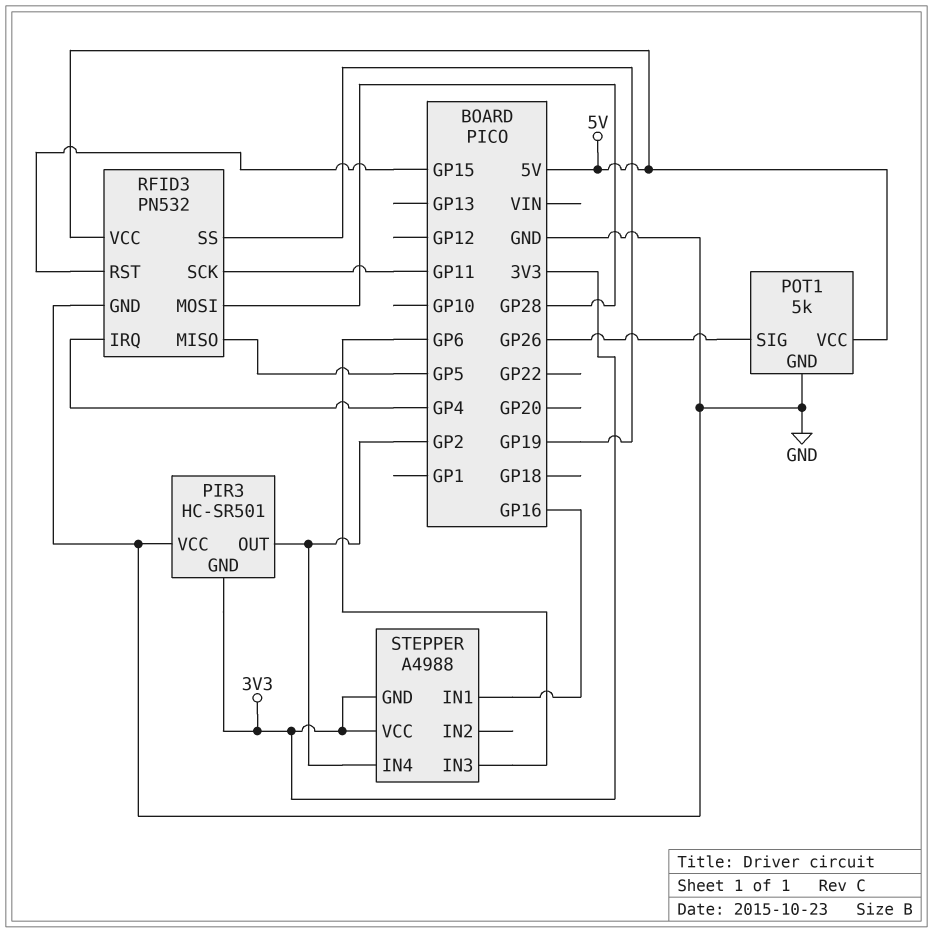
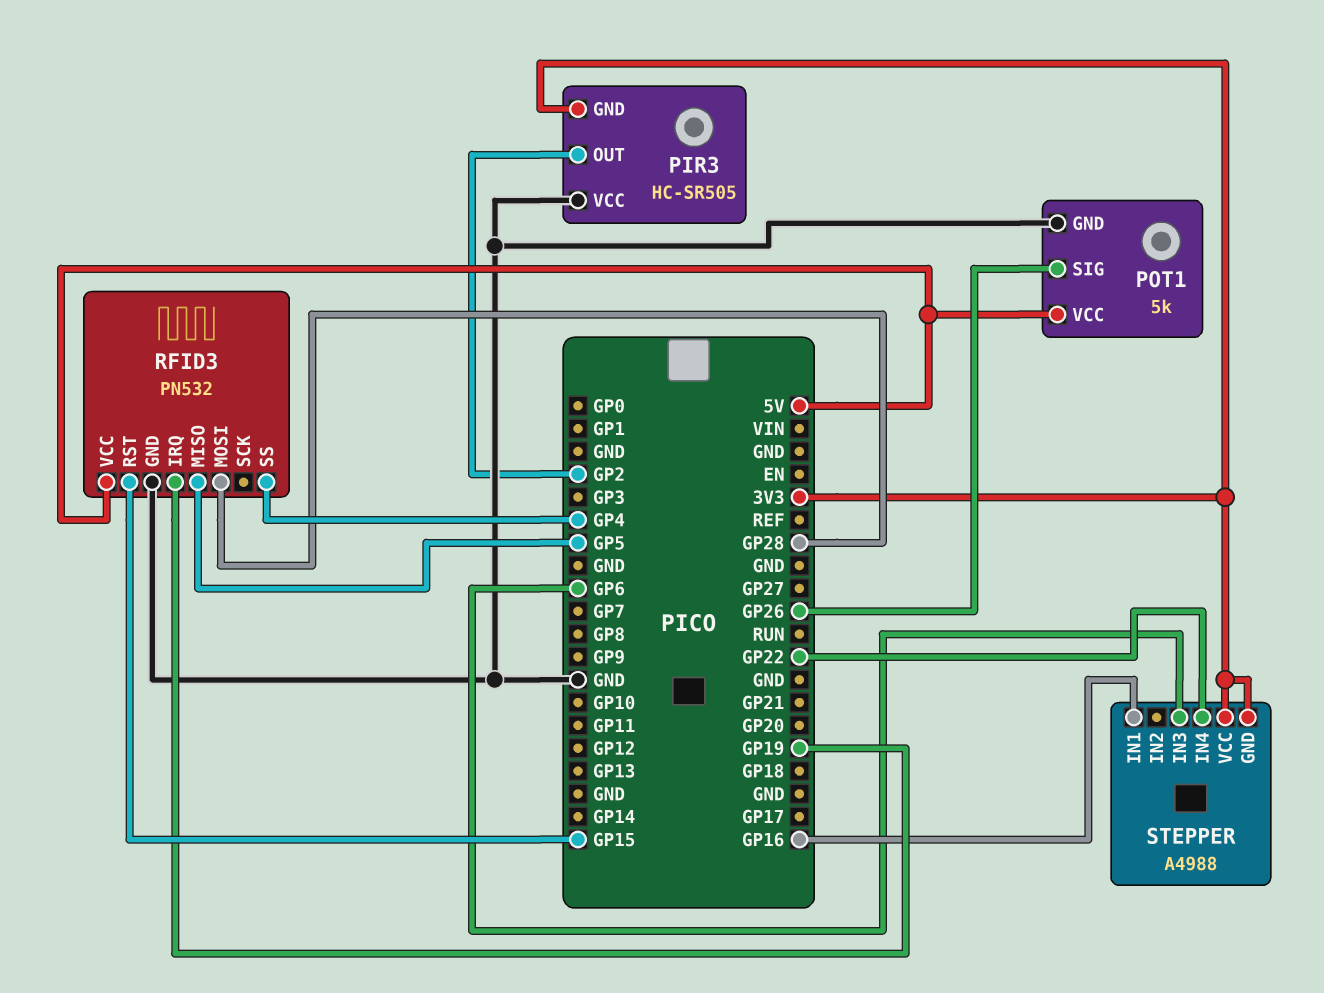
PIR3: HC-SR501 -> HC-SR505
RFID3 pin IRQ: GP4 -> GP19
RFID3 pin SCK: GP11 -> none
RFID3 pin SS: GP19 -> GP4
STEPPER pin IN4: GP2 -> GP22

